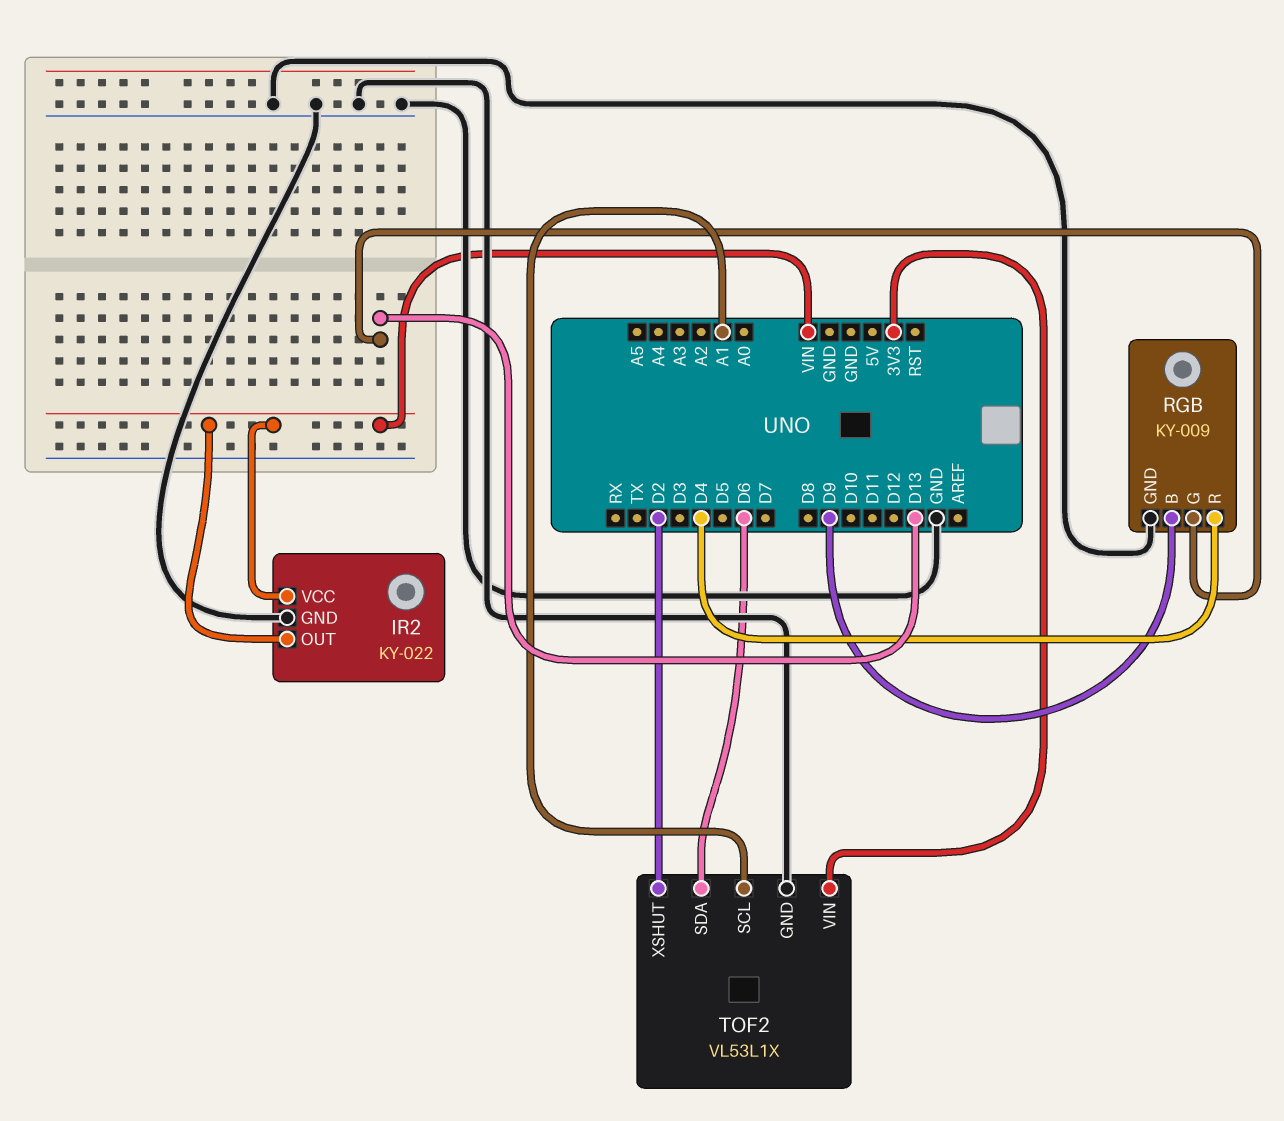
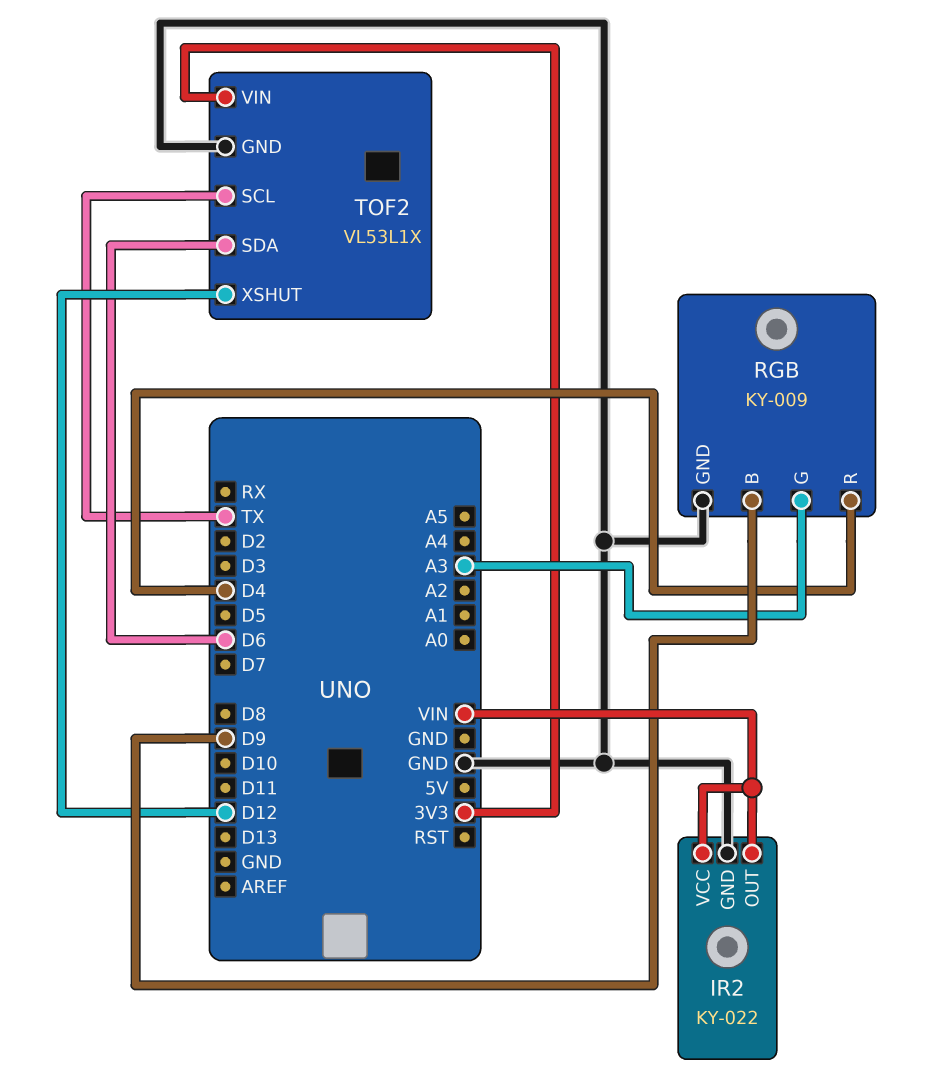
RGB pin G: D13 -> A3
TOF2 pin SCL: A1 -> TX
TOF2 pin XSHUT: D2 -> D12

